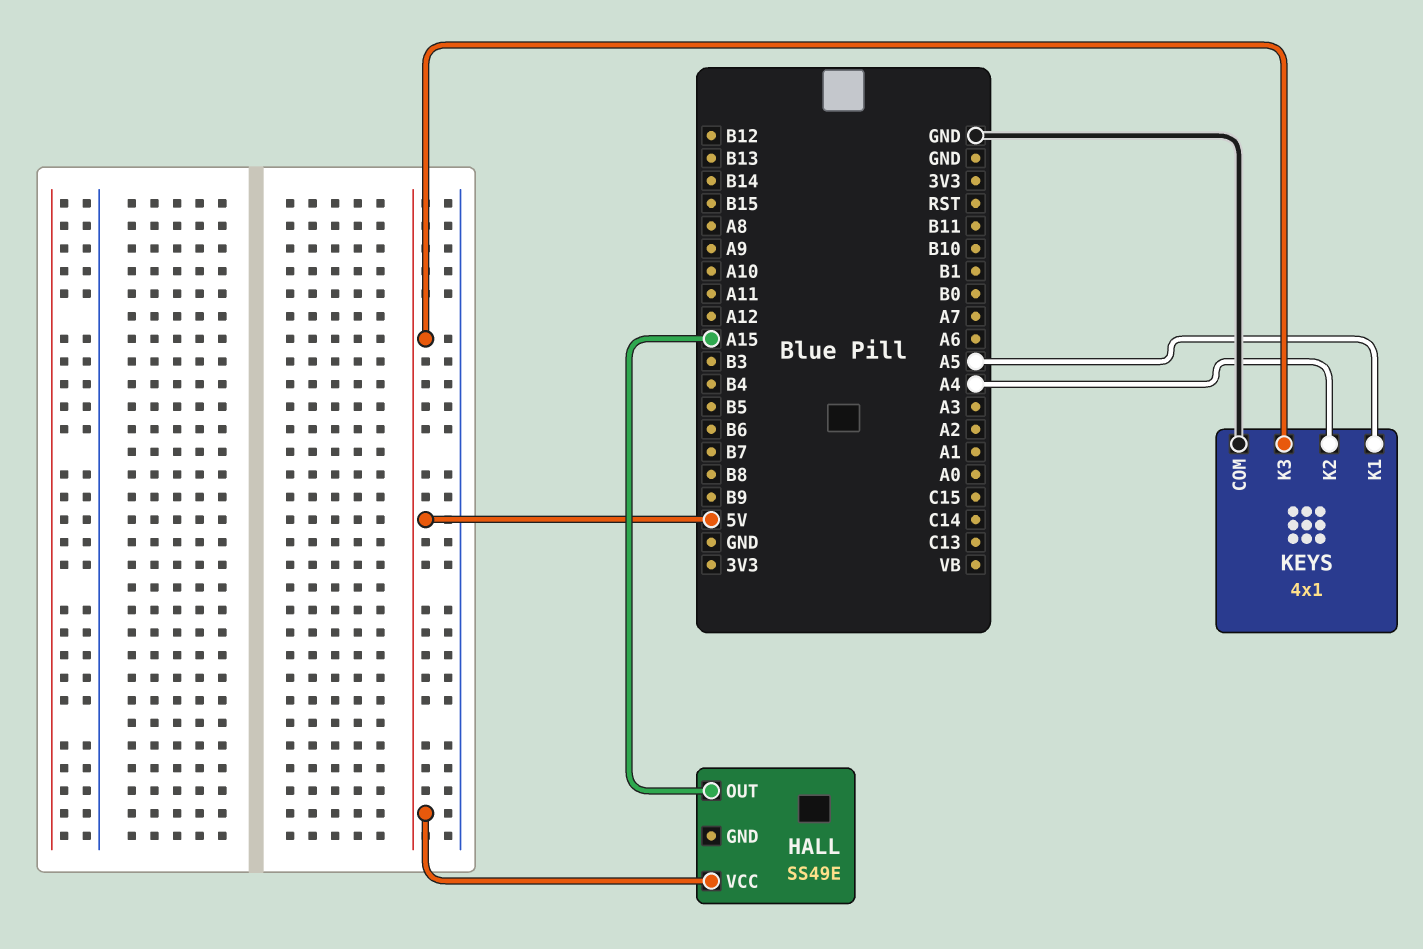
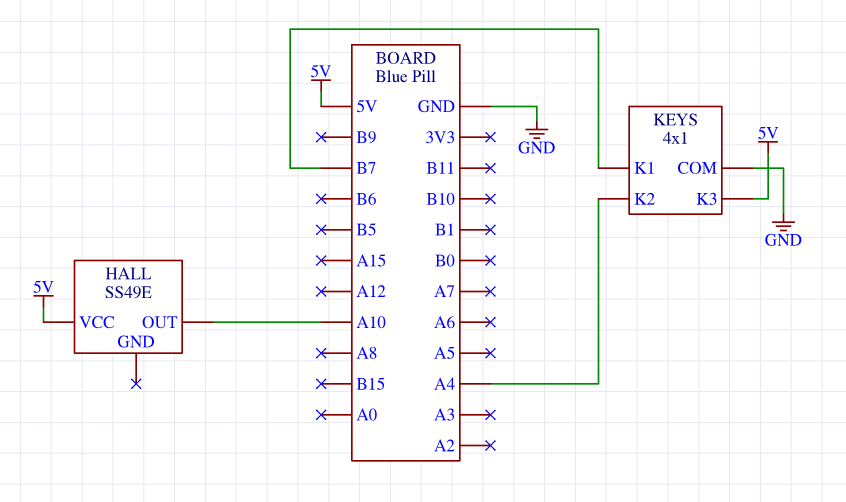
HALL pin OUT: A15 -> A10
KEYS pin K1: A5 -> B7

